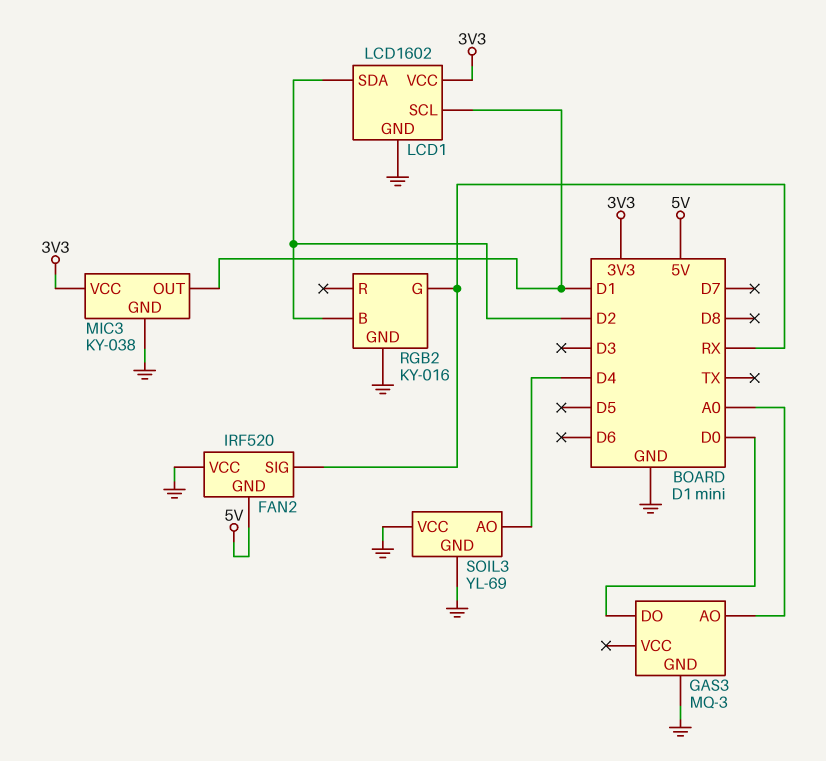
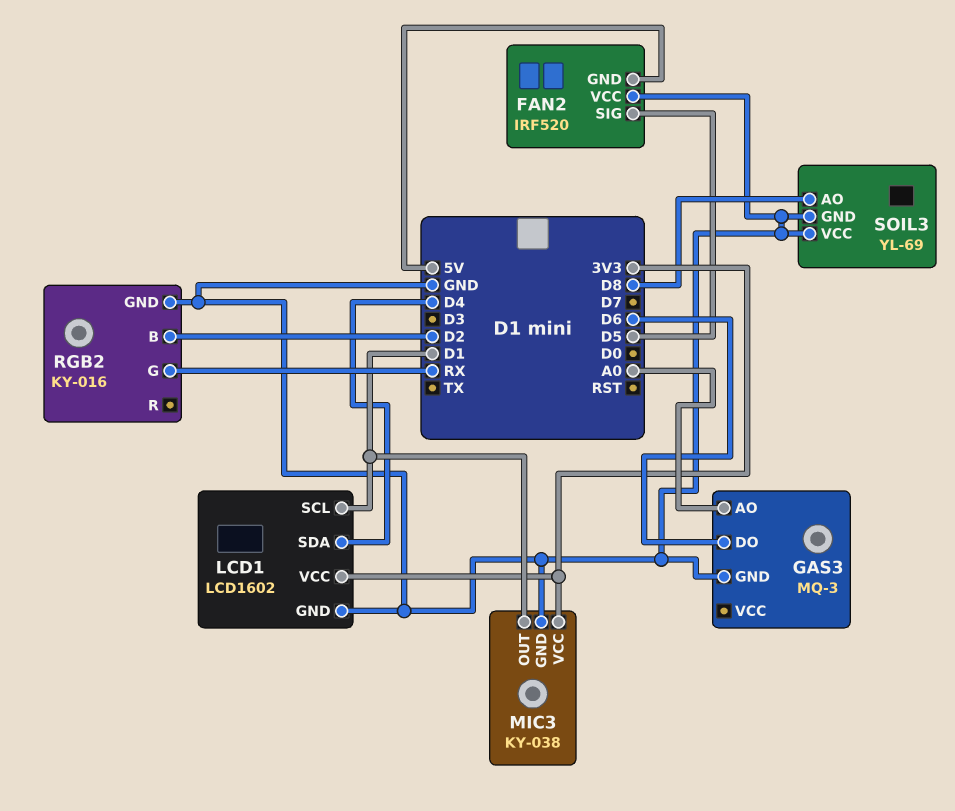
FAN2 pin SIG: RX -> D5
GAS3 pin DO: D0 -> D6
LCD1 pin SDA: D2 -> D4
SOIL3 pin AO: D4 -> D8

